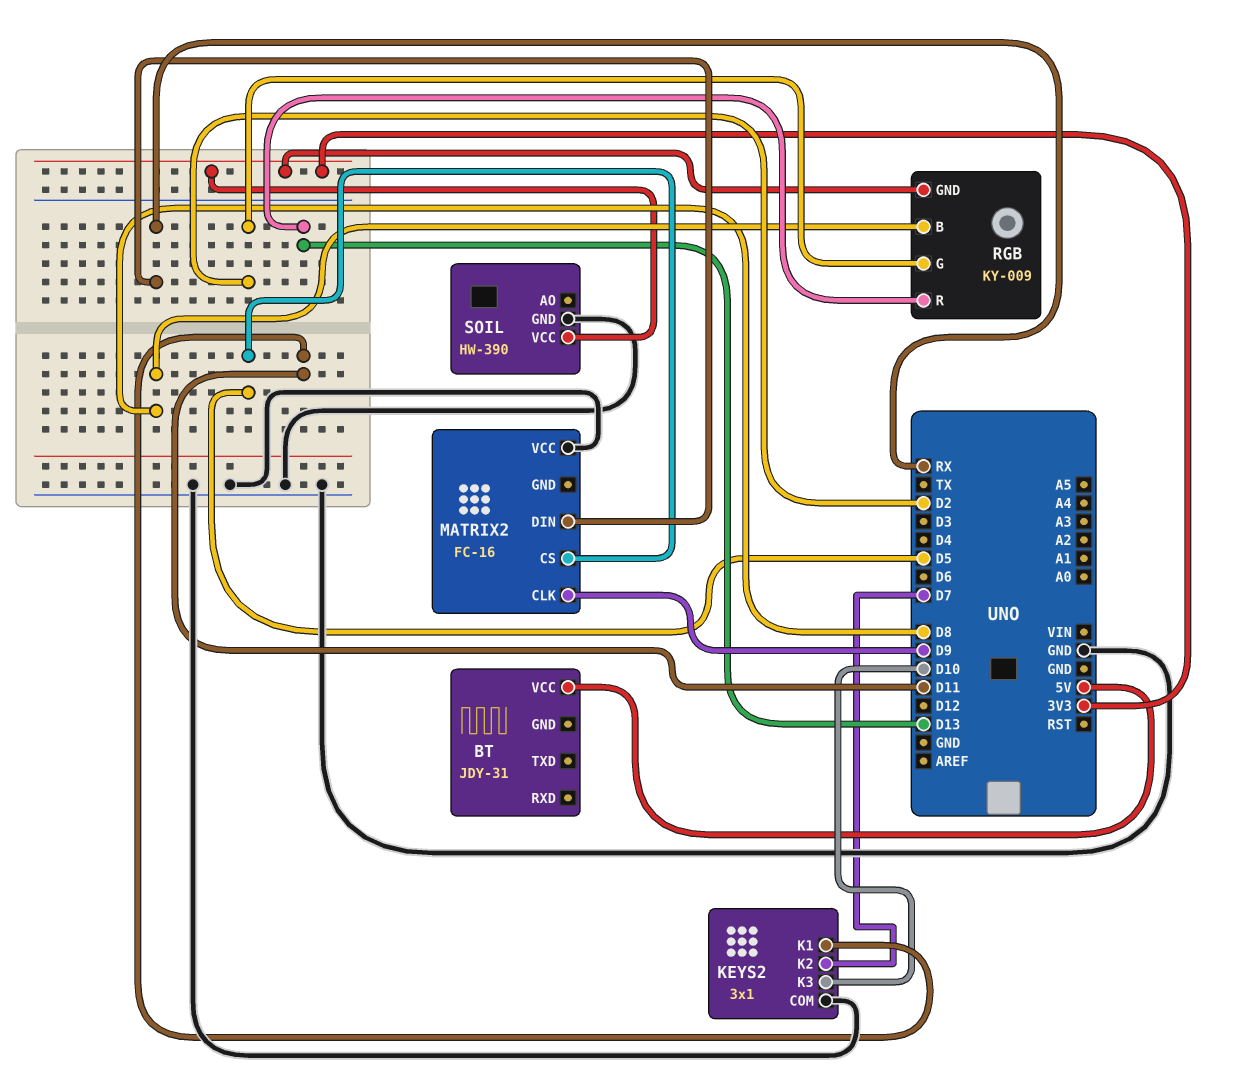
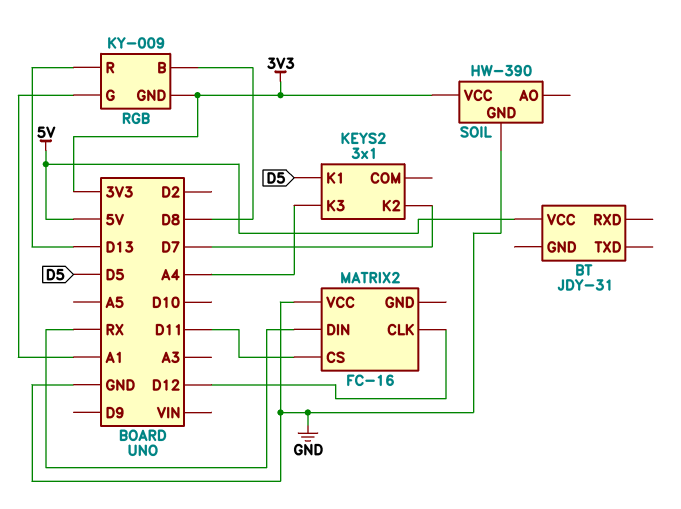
KEYS2 pin COM: GND -> none
KEYS2 pin K1: D11 -> D5
KEYS2 pin K3: D10 -> A4
MATRIX2 pin CLK: D9 -> D12
MATRIX2 pin CS: D5 -> D11
RGB pin G: D2 -> A1

